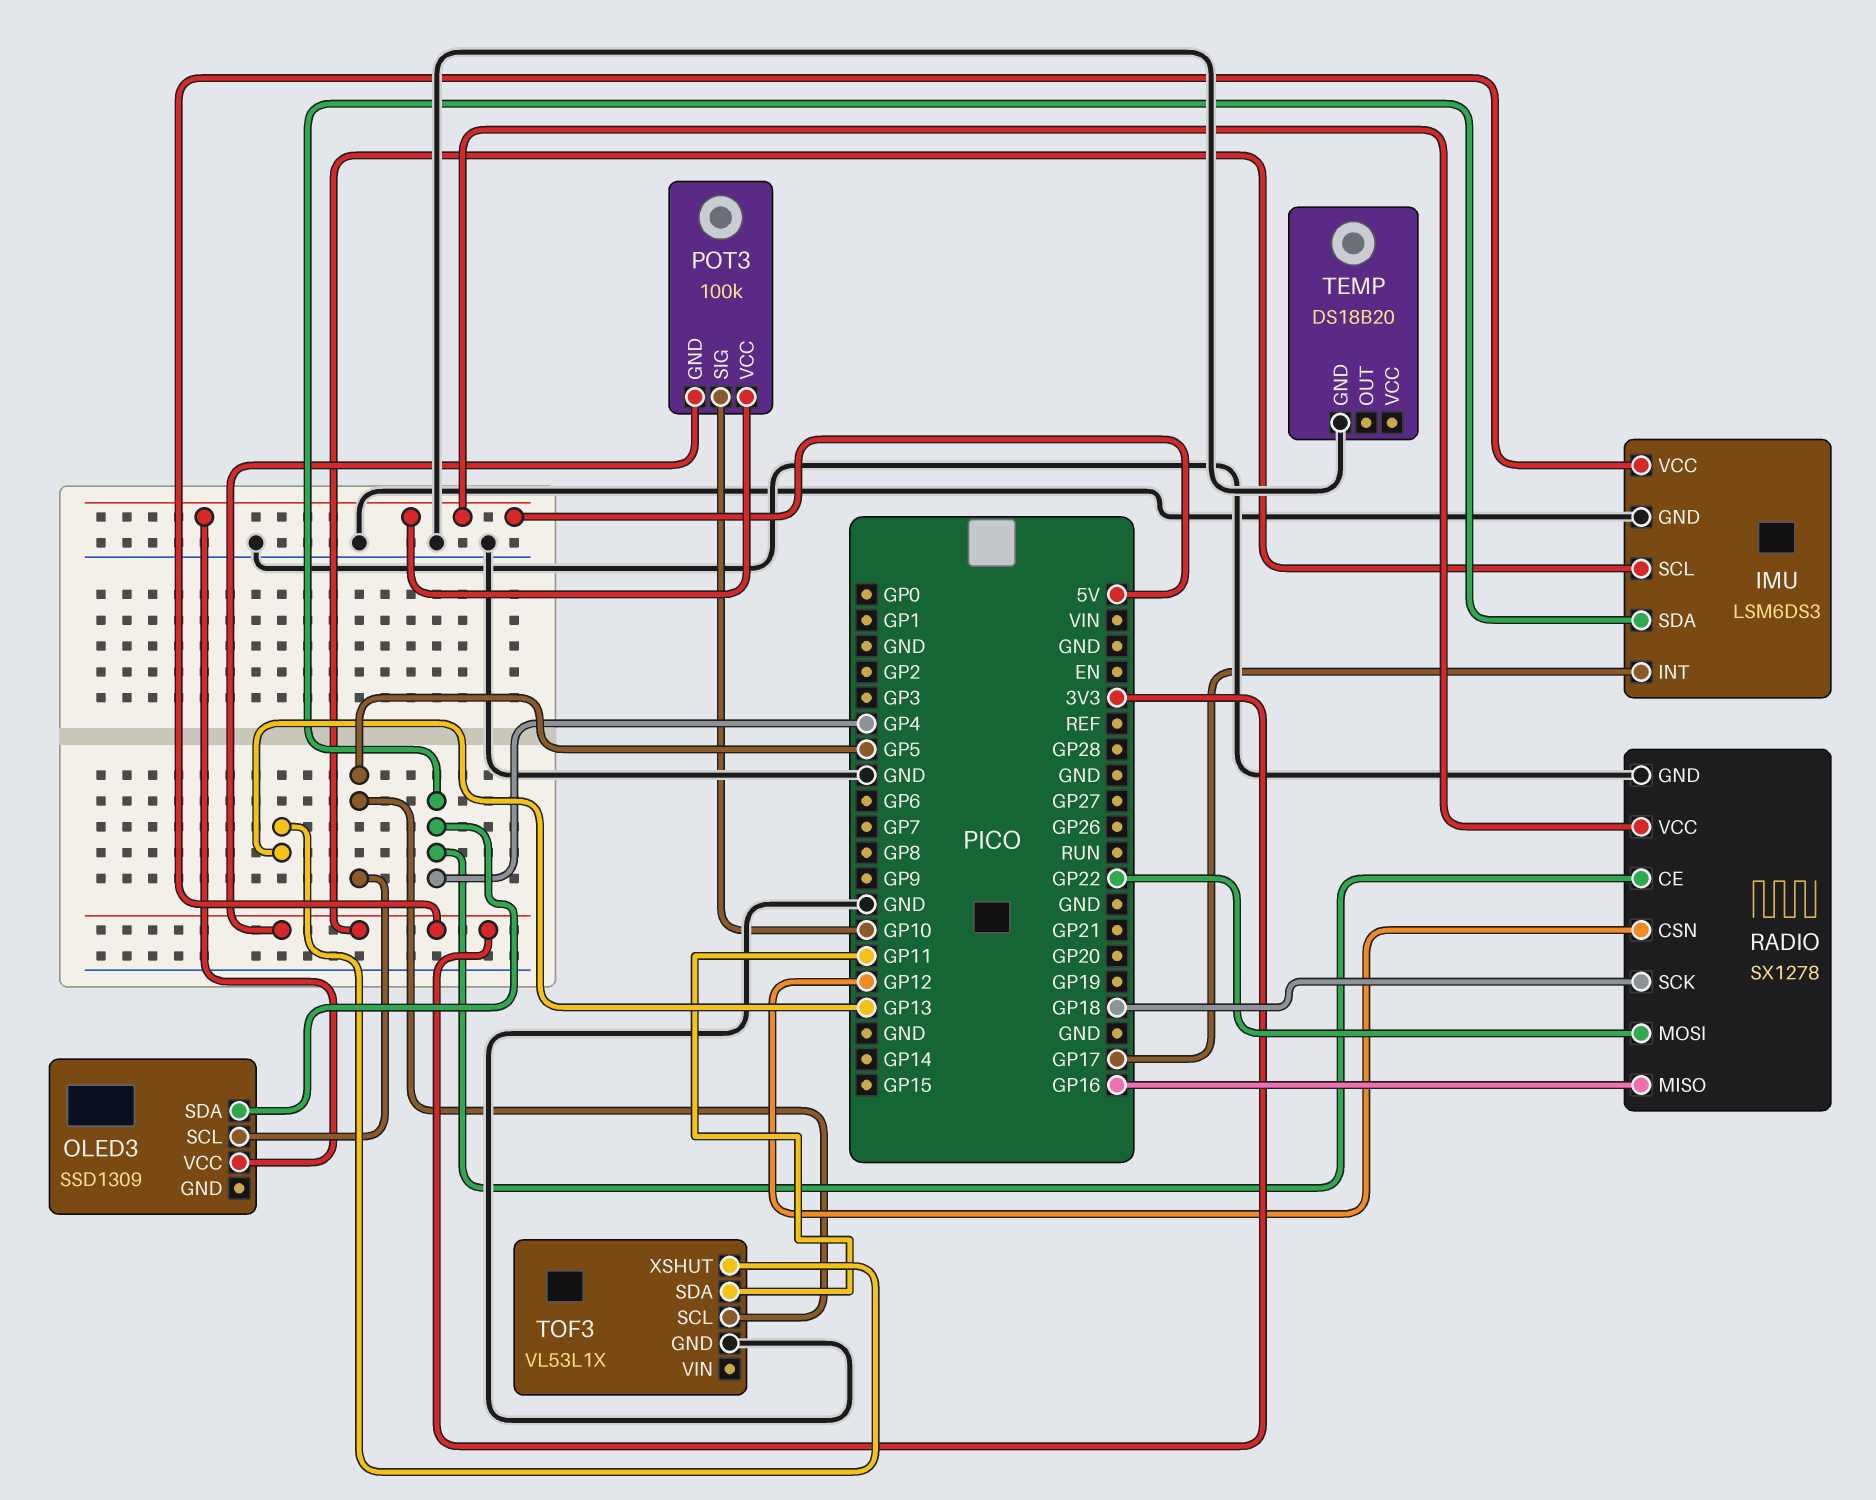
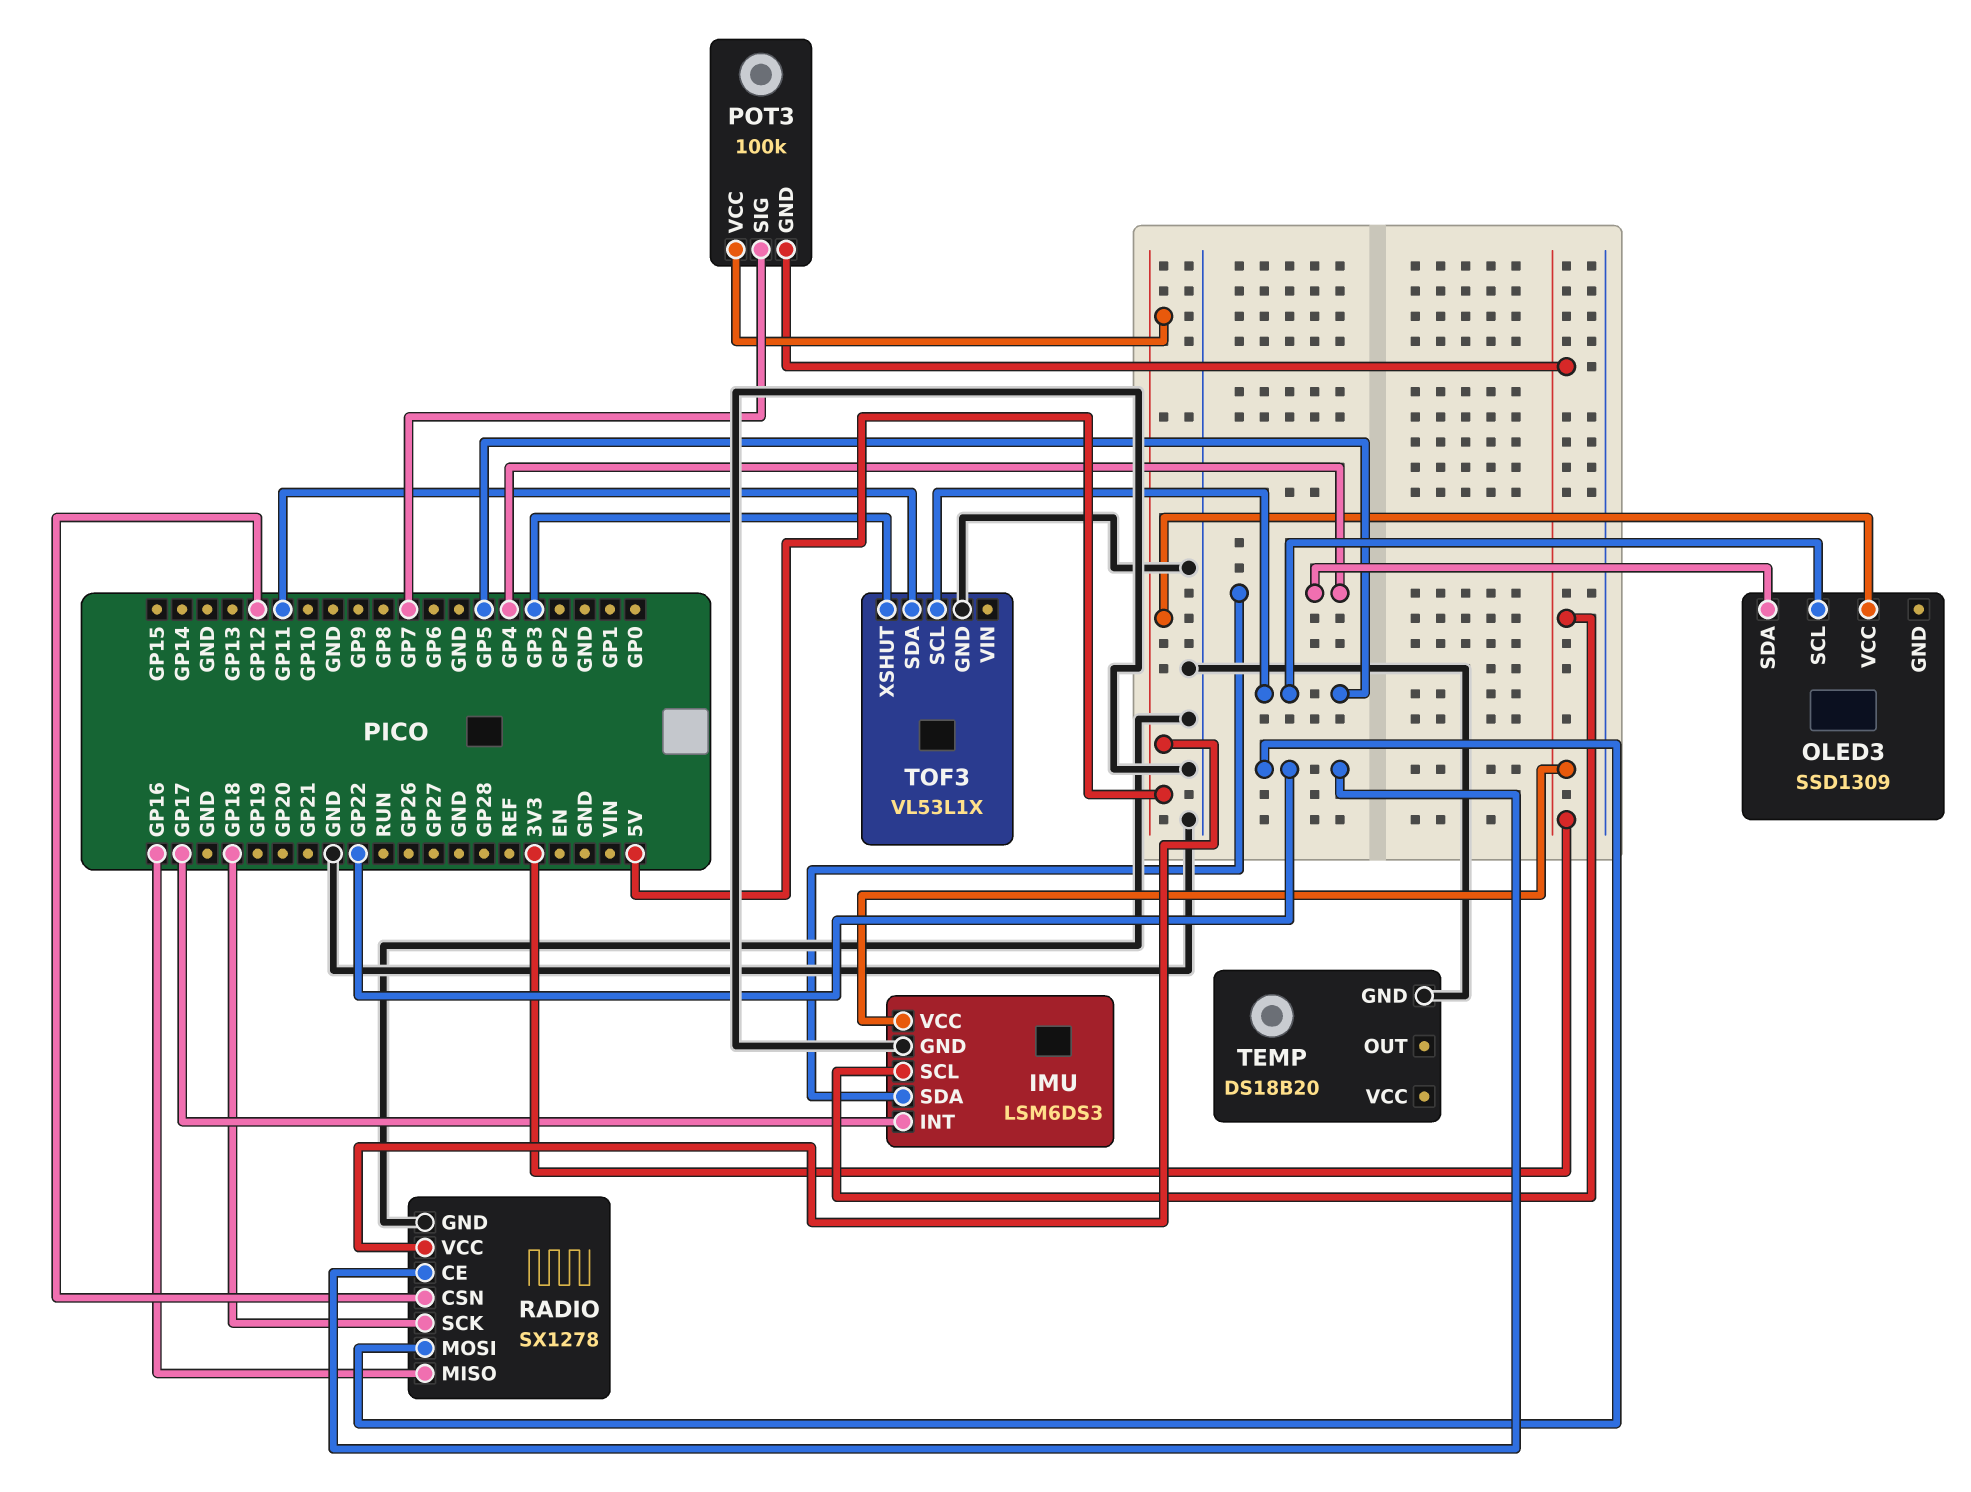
POT3 pin SIG: GP10 -> GP7
RADIO pin CE: GP4 -> GP22
TOF3 pin XSHUT: GP13 -> GP3

